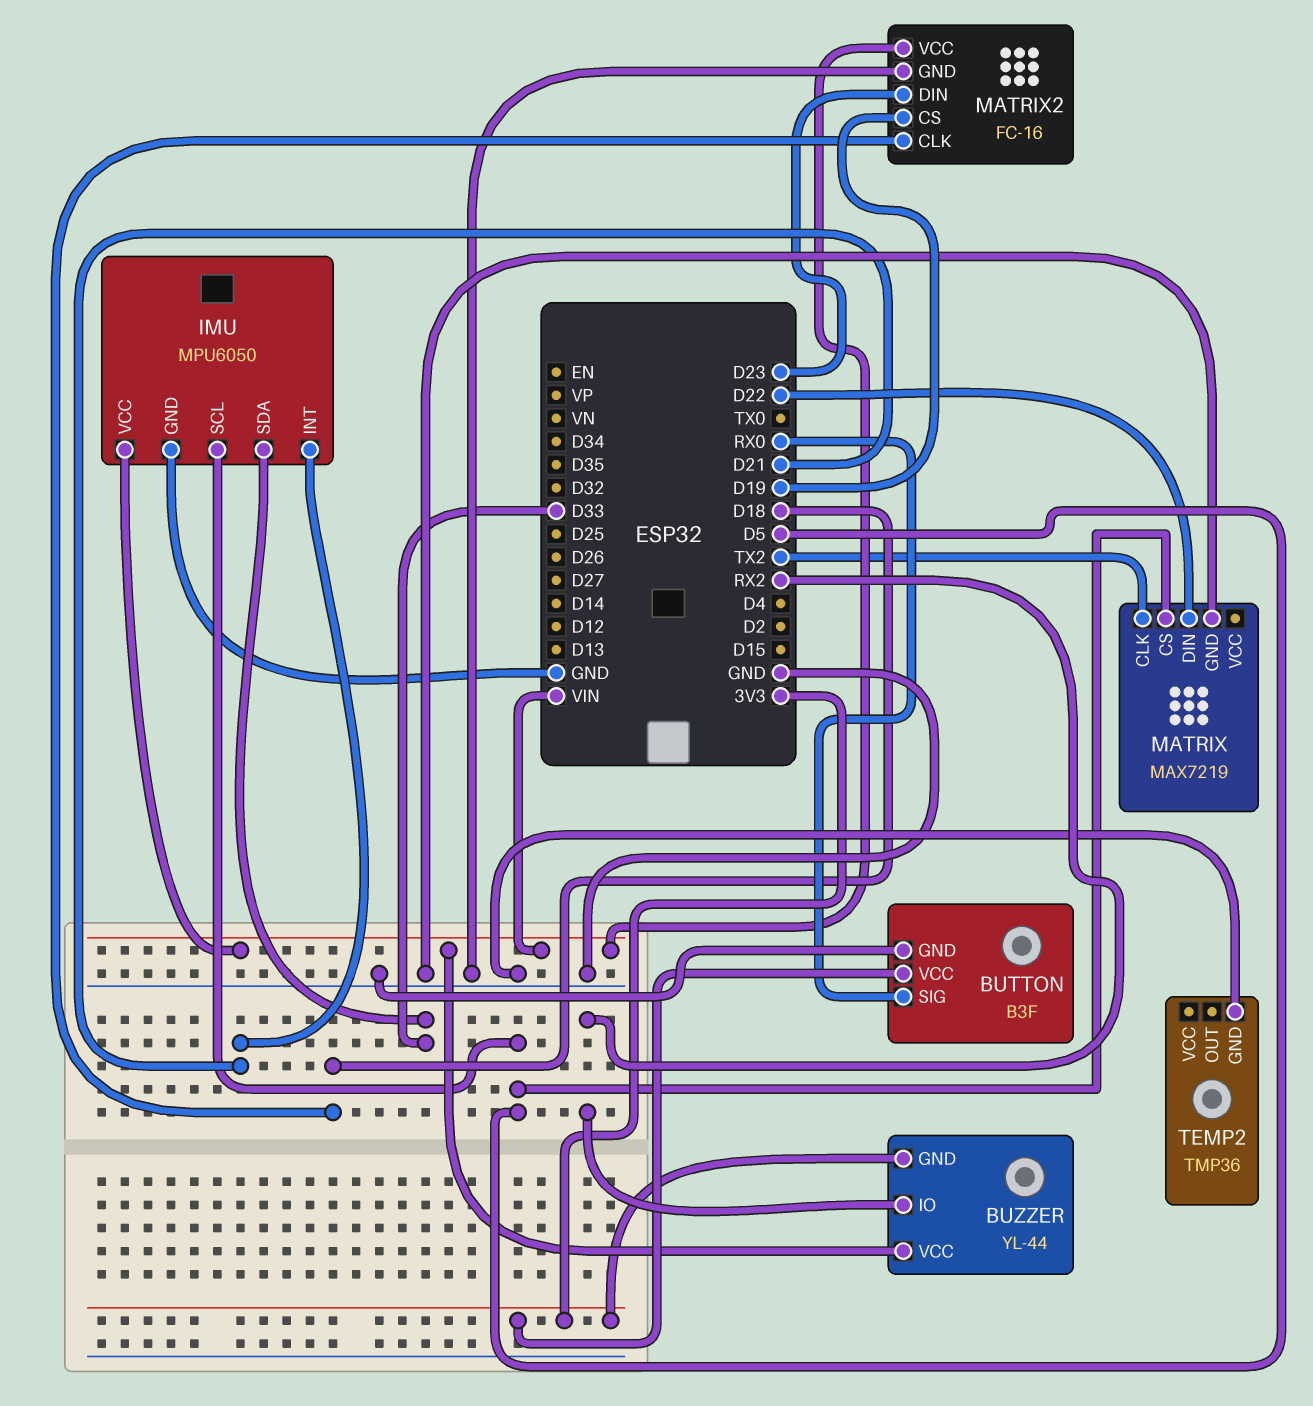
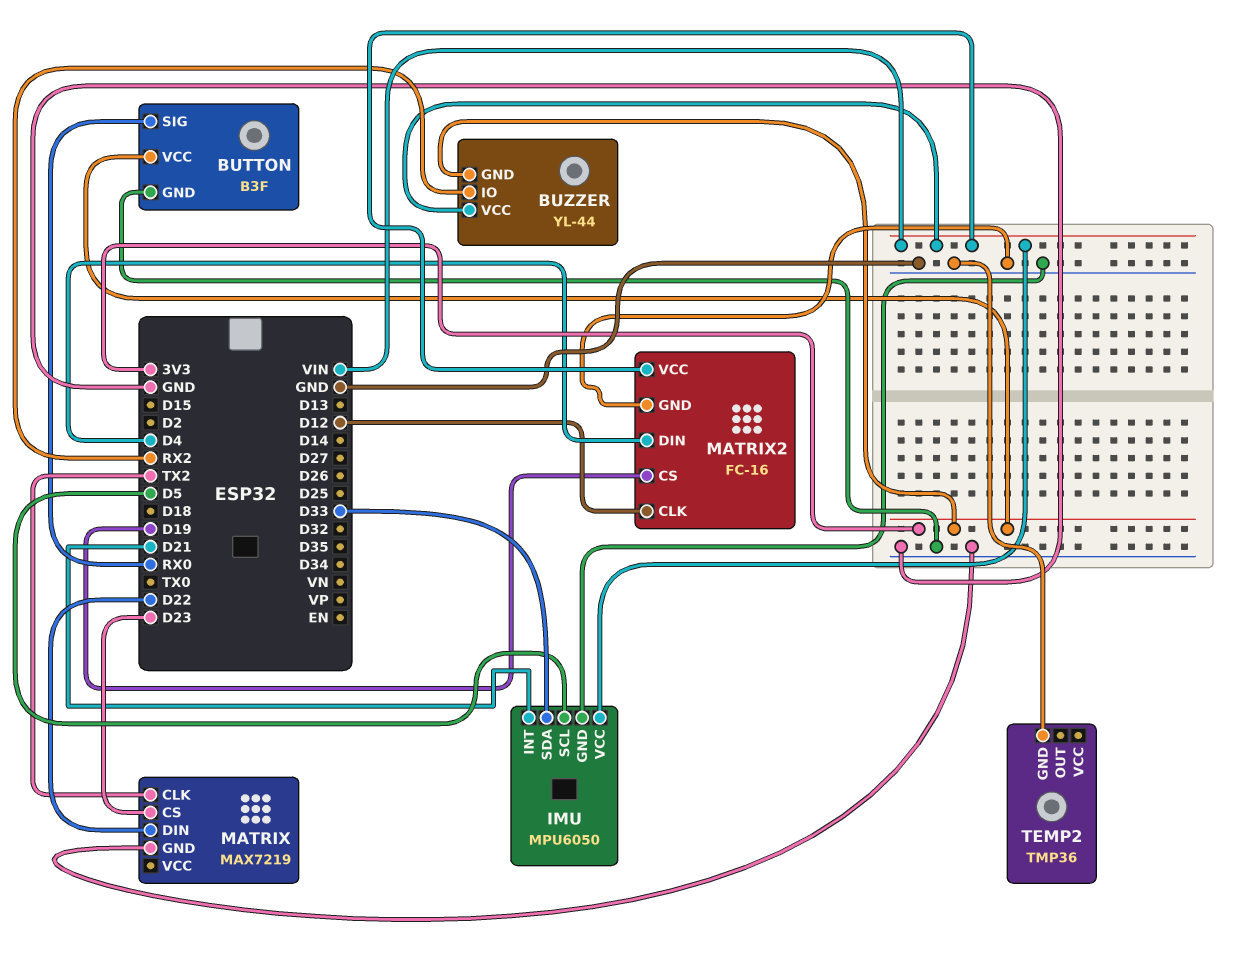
MATRIX pin CS: D5 -> D23
MATRIX2 pin CLK: D18 -> D12
MATRIX2 pin DIN: D23 -> D4

